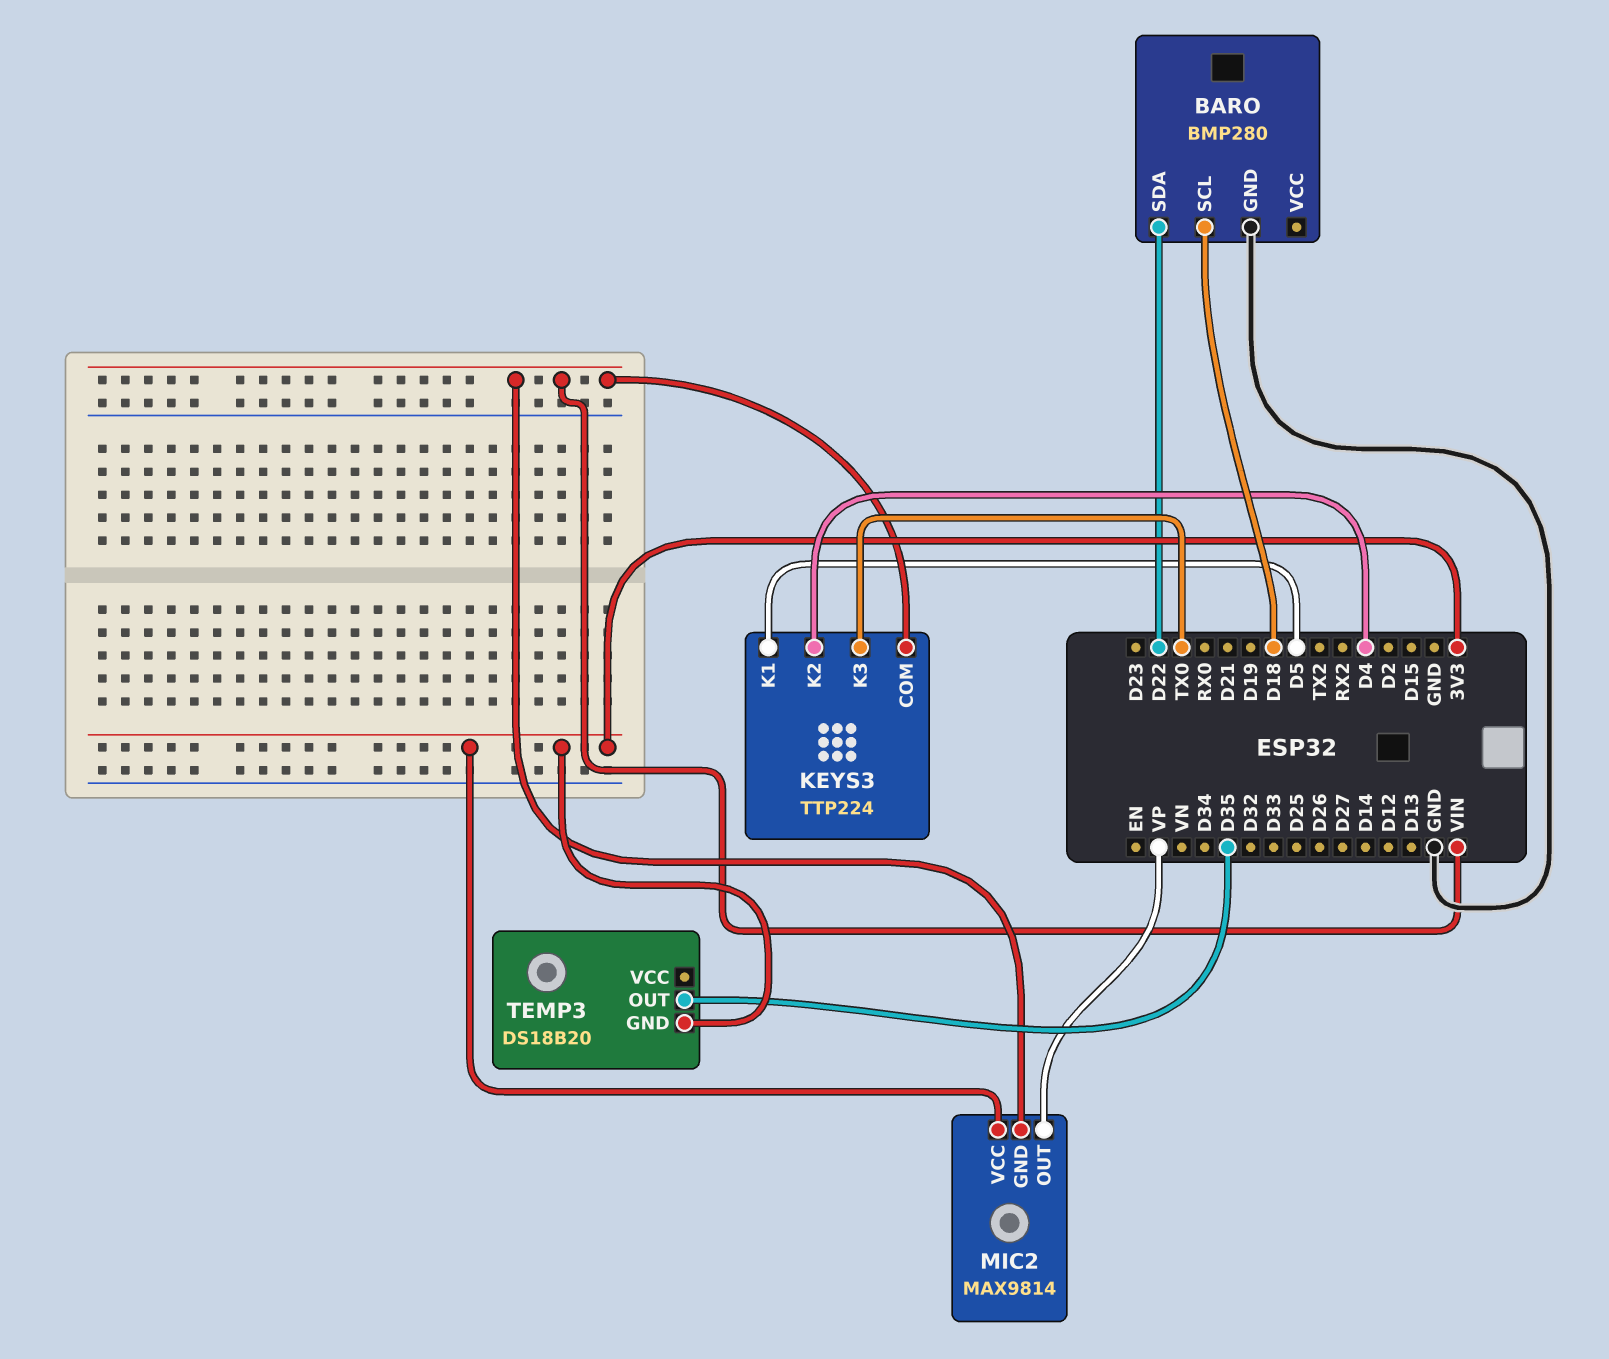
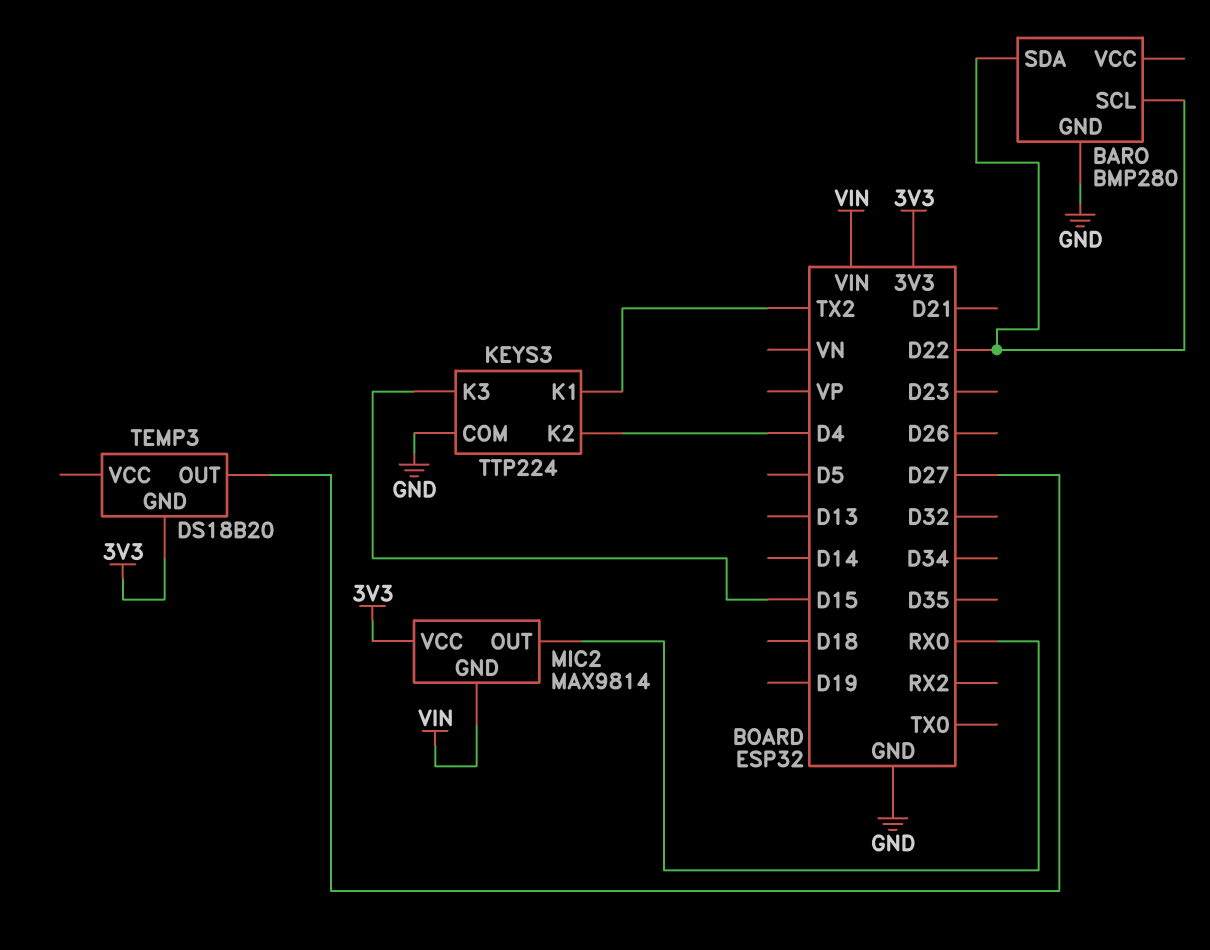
BARO pin SCL: D18 -> D22
KEYS3 pin COM: VIN -> GND
KEYS3 pin K1: D5 -> TX2
KEYS3 pin K3: TX0 -> D15
MIC2 pin OUT: VP -> RX0
TEMP3 pin OUT: D35 -> D27

